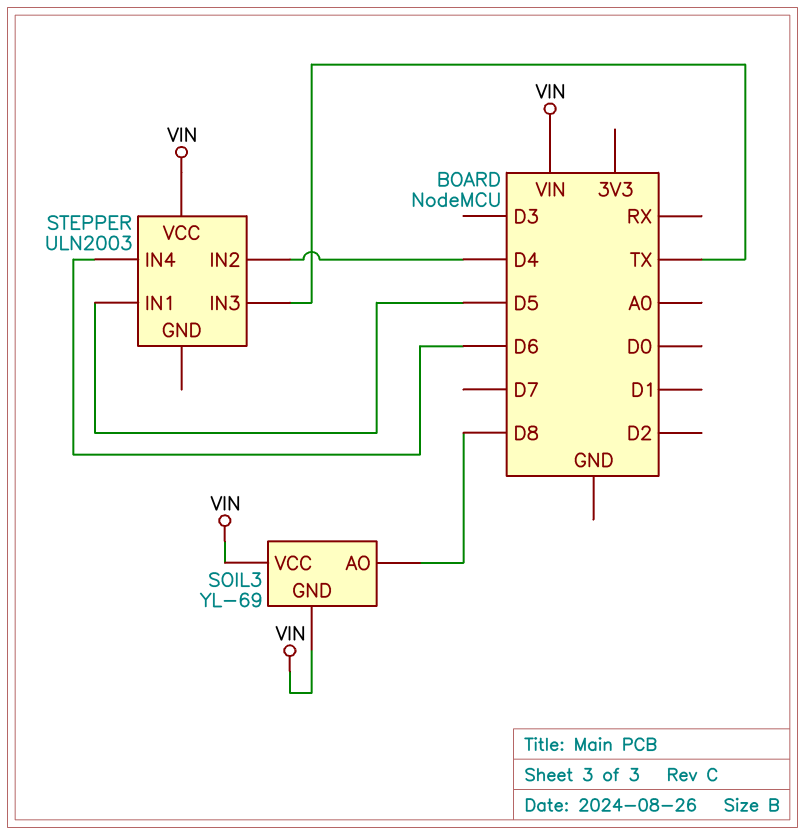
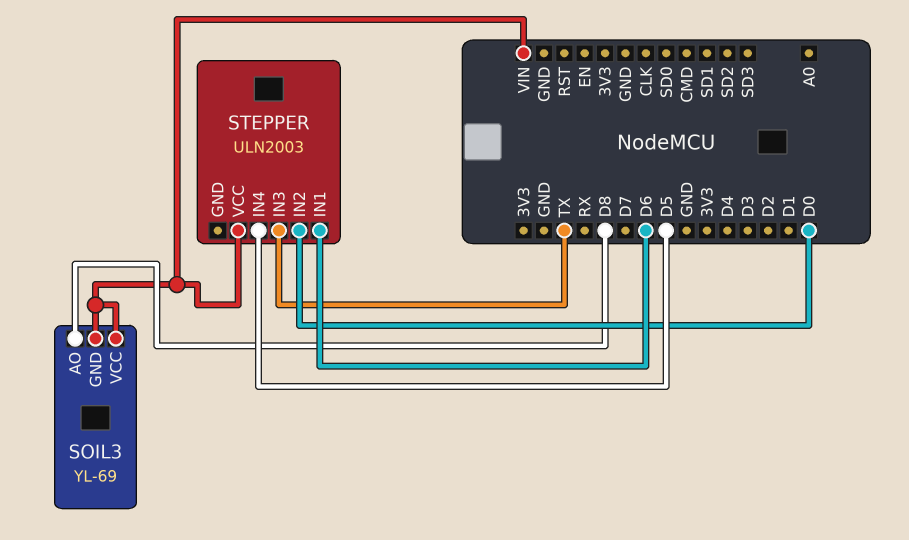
STEPPER pin IN1: D5 -> D6
STEPPER pin IN2: D4 -> D0
STEPPER pin IN4: D6 -> D5

